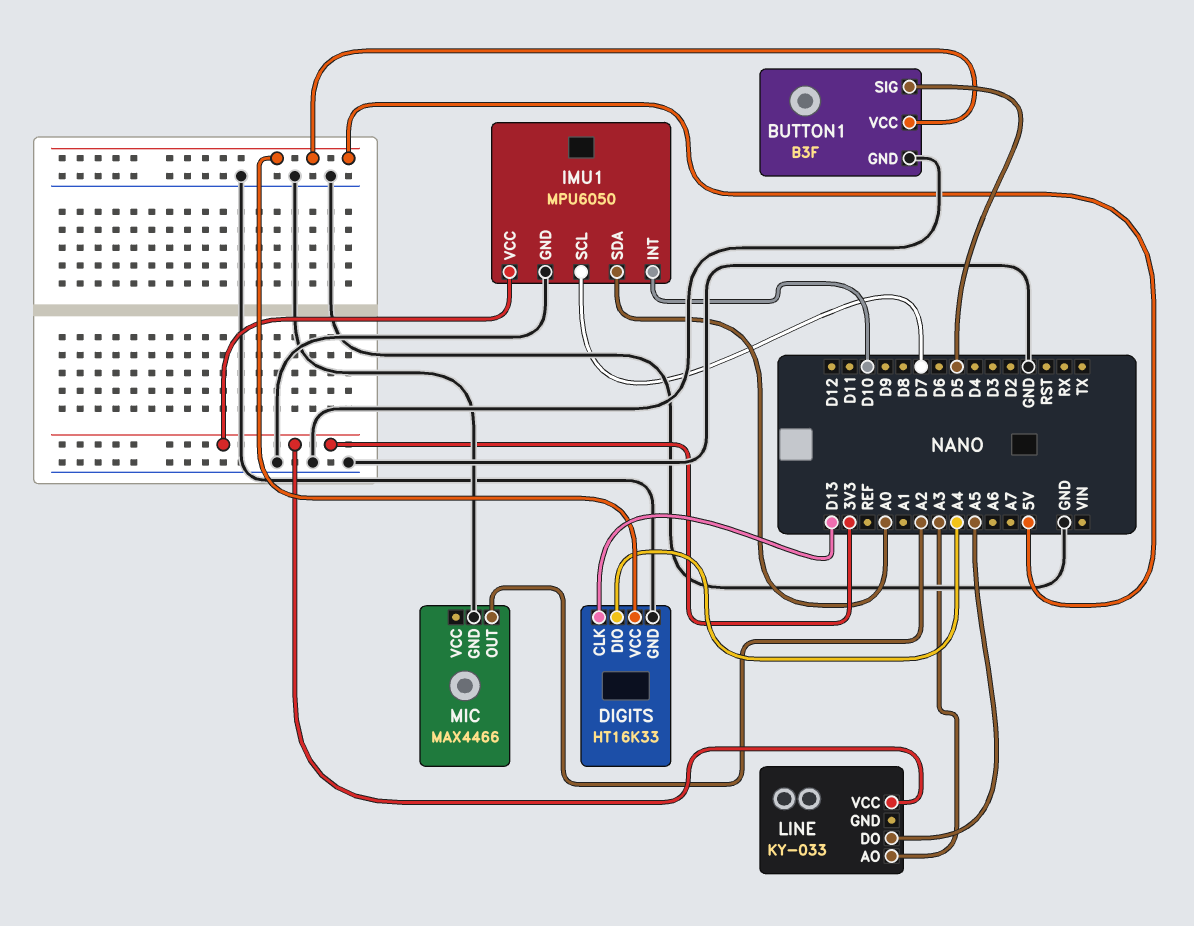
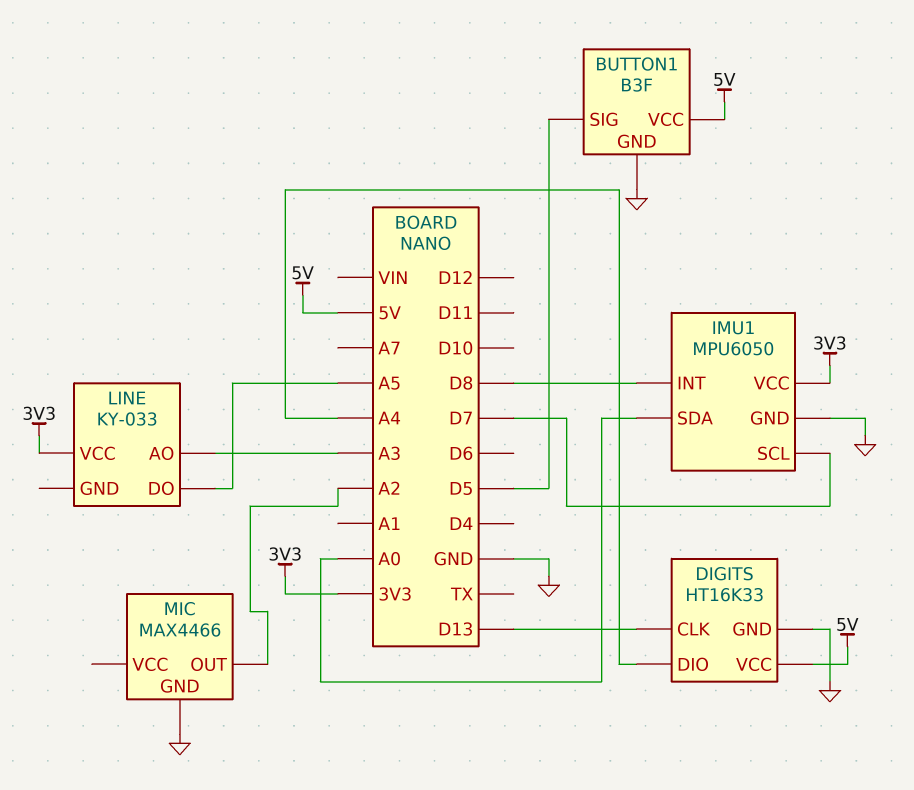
IMU1 pin INT: D10 -> D8

